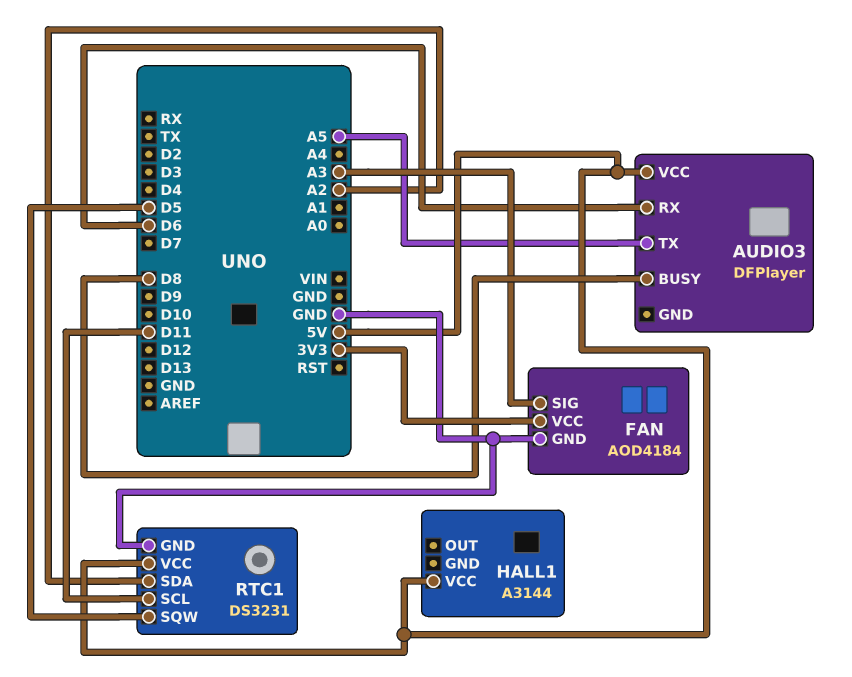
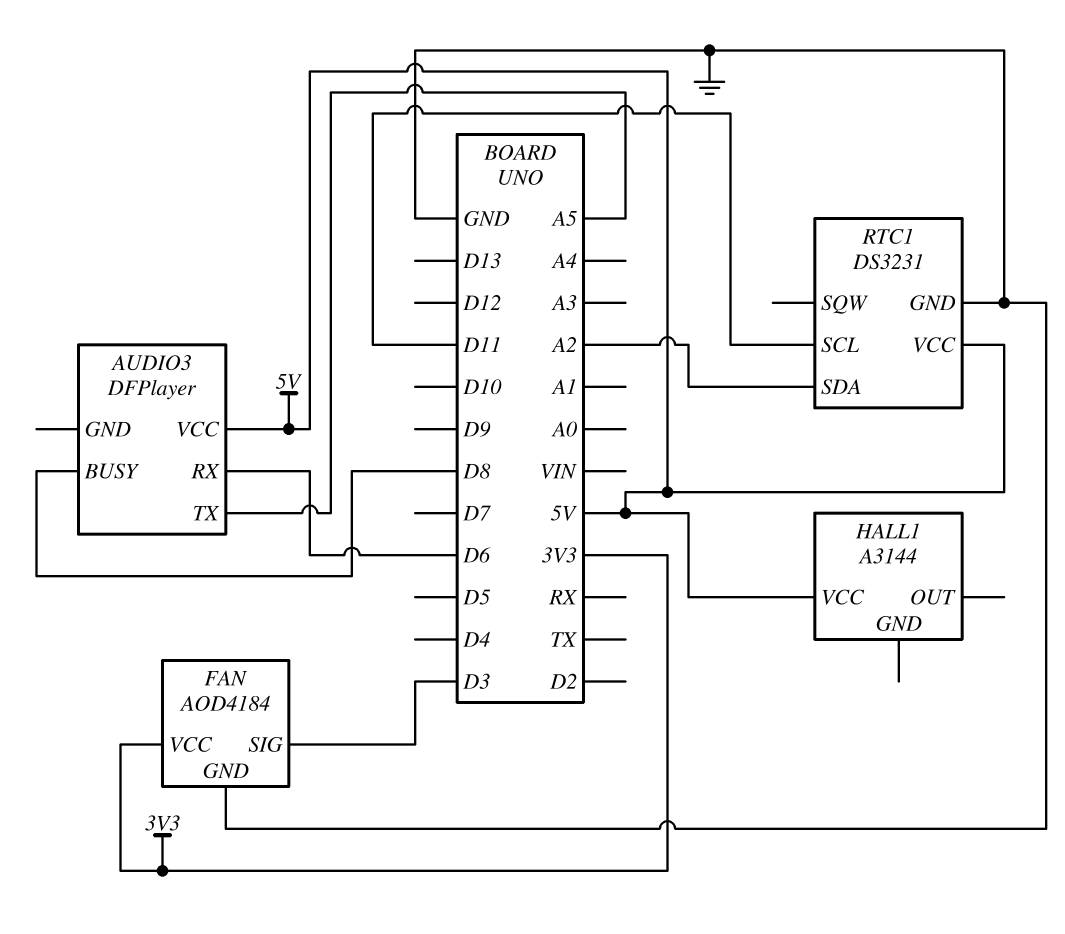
FAN pin SIG: A3 -> D3
RTC1 pin SQW: D5 -> none

